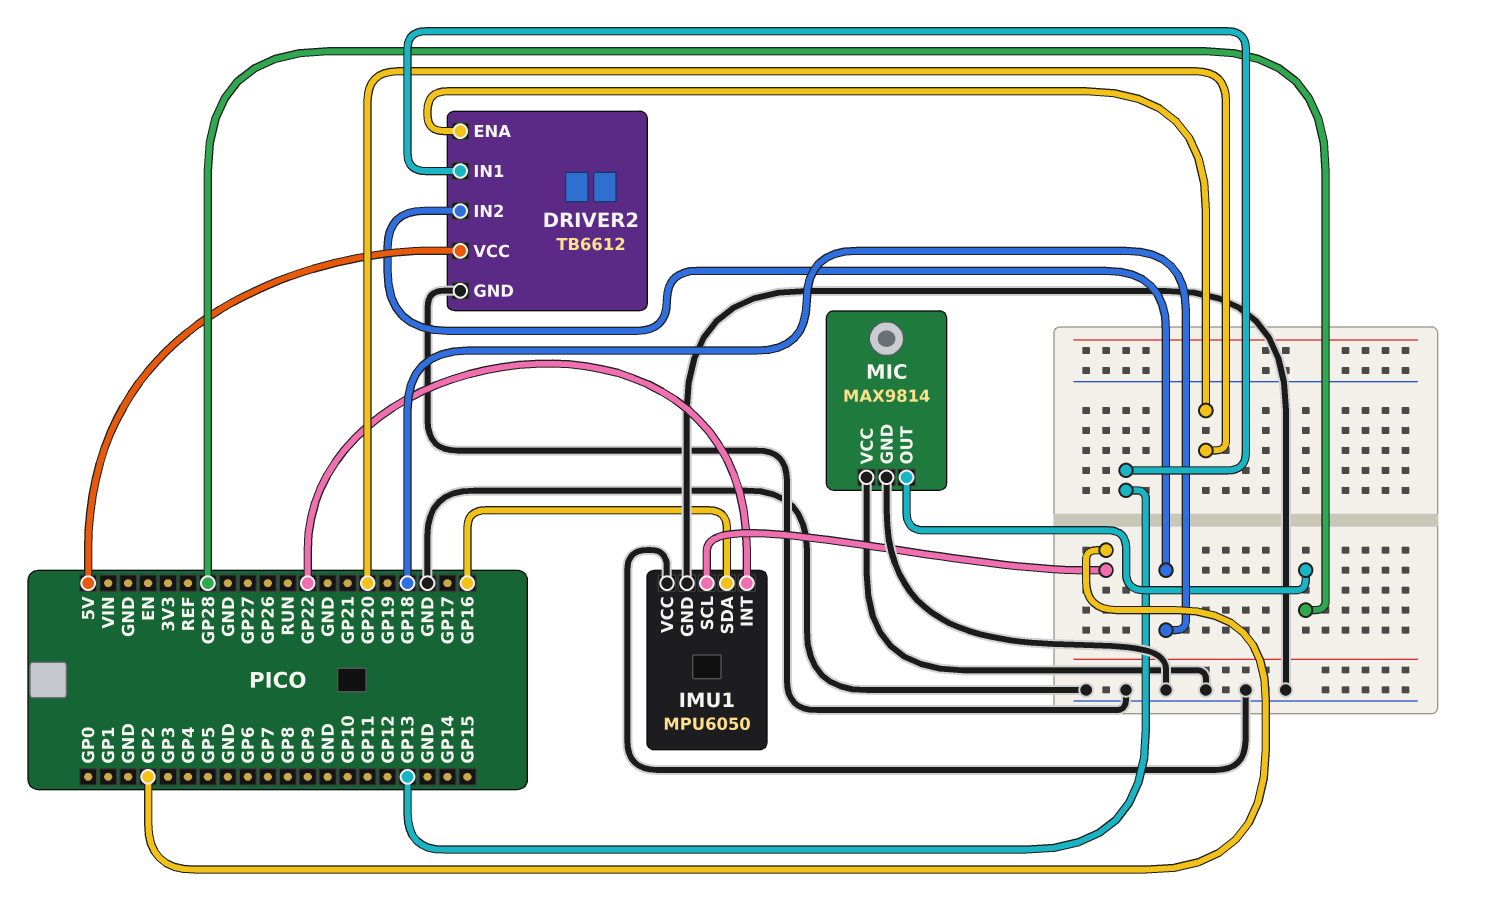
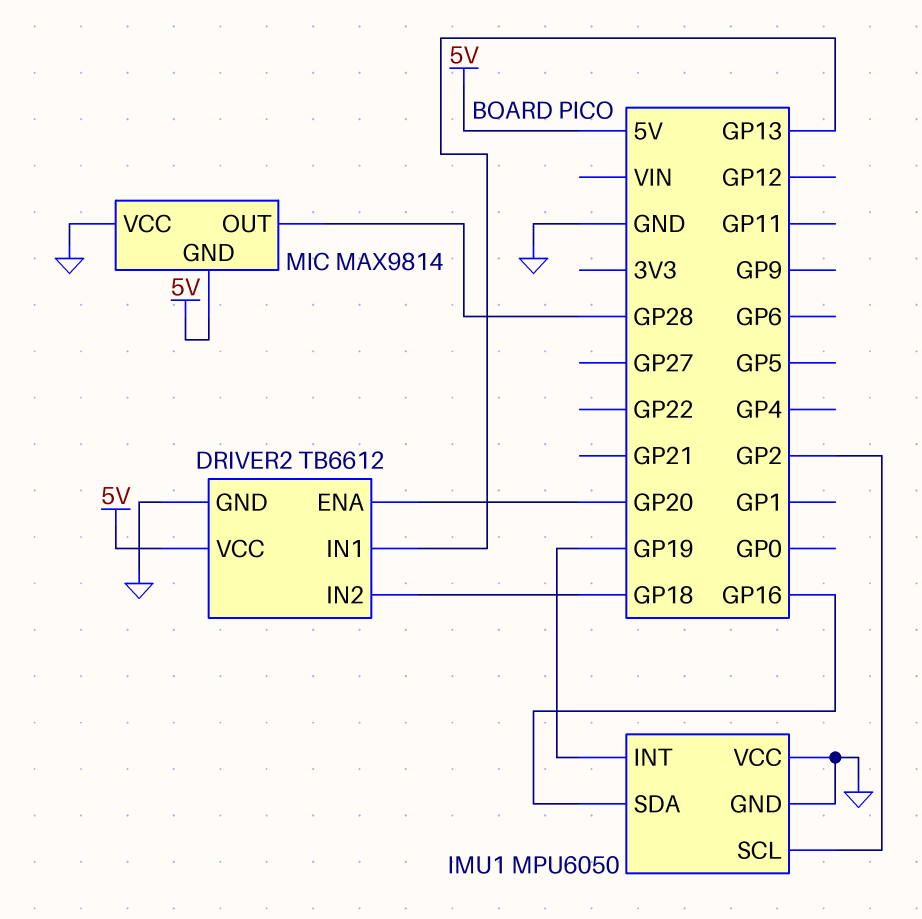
IMU1 pin INT: GP22 -> GP19
MIC pin GND: GND -> 5V

